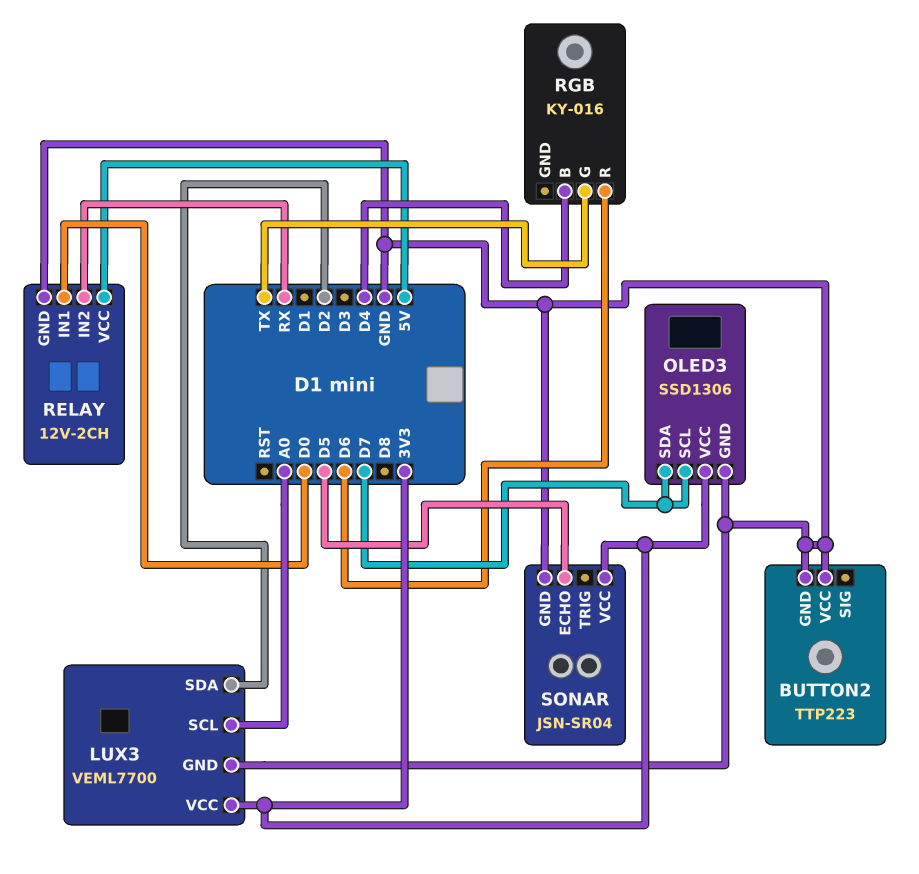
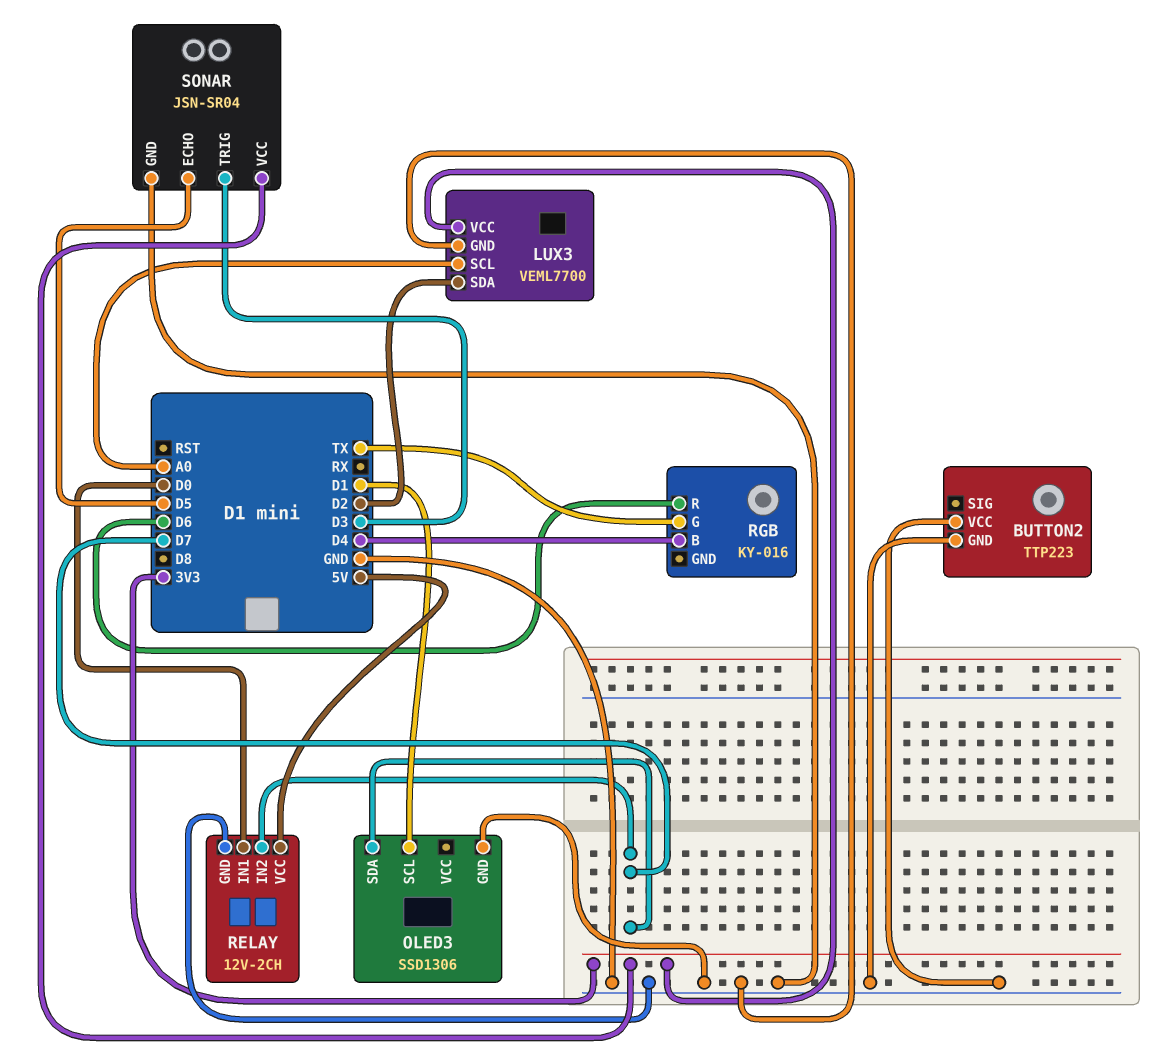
OLED3 pin SCL: D7 -> D1
OLED3 pin VCC: 3V3 -> none
RELAY pin IN2: RX -> D7
SONAR pin TRIG: none -> D3

